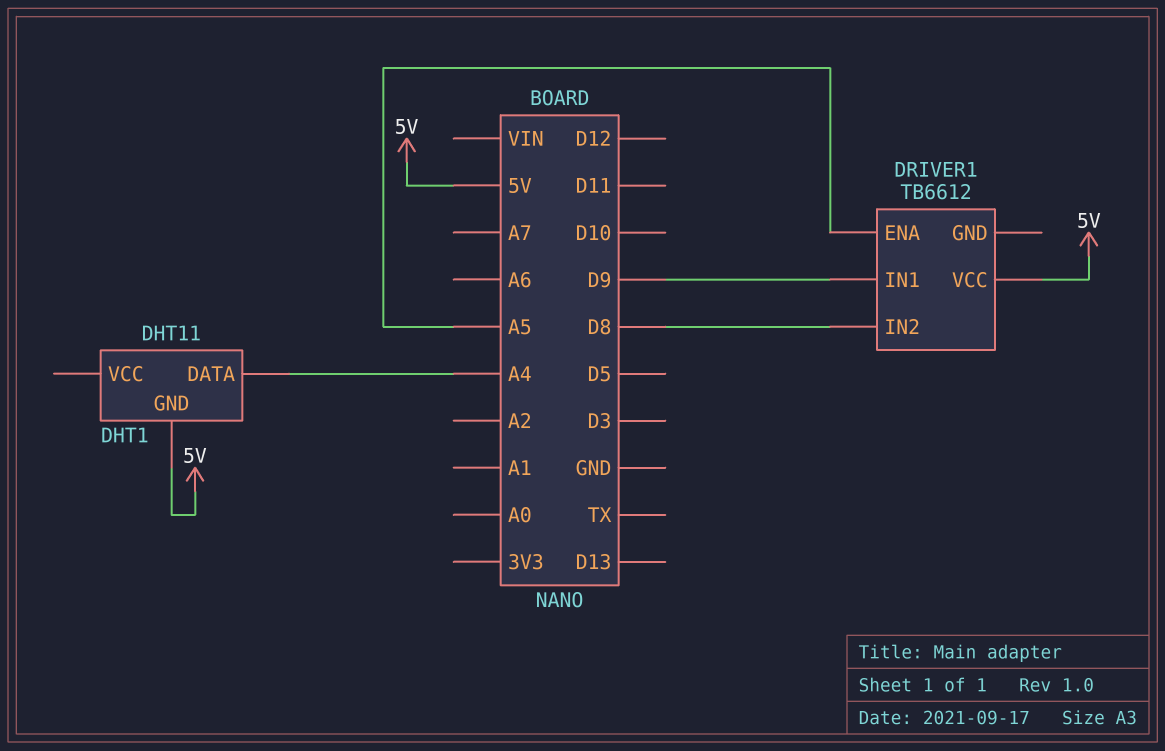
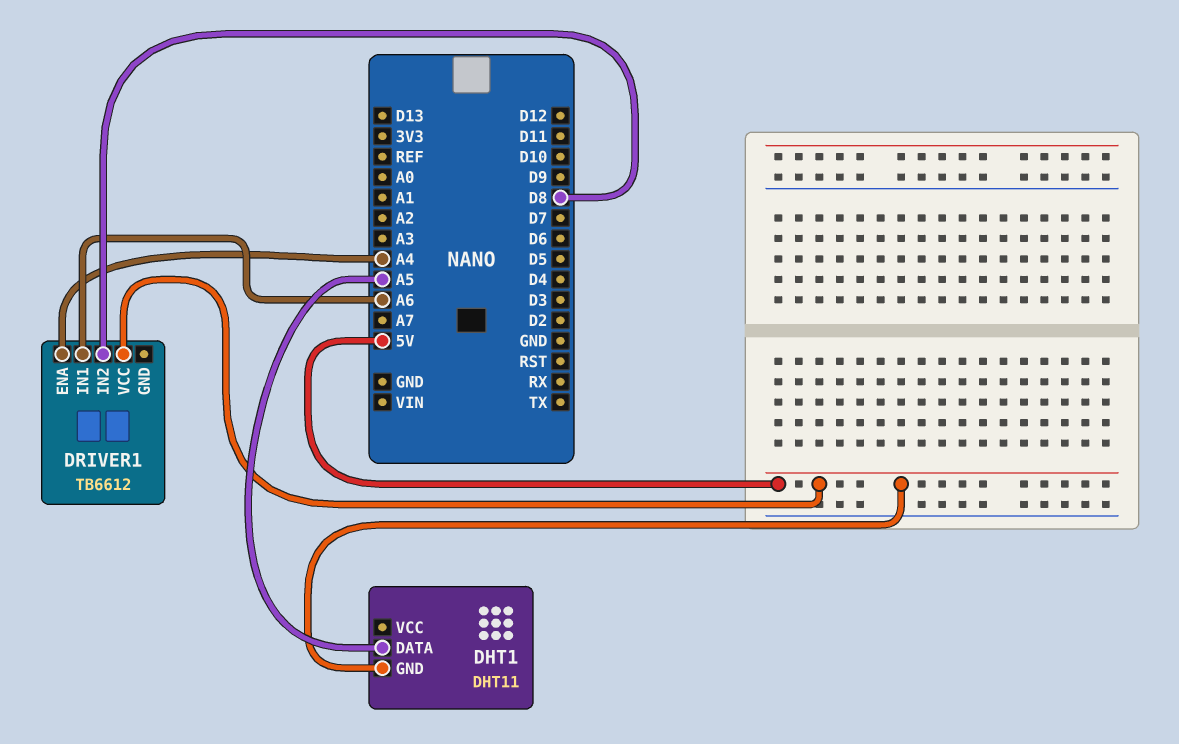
DHT1 pin DATA: A4 -> A5
DRIVER1 pin ENA: A5 -> A4
DRIVER1 pin IN1: D9 -> A6

